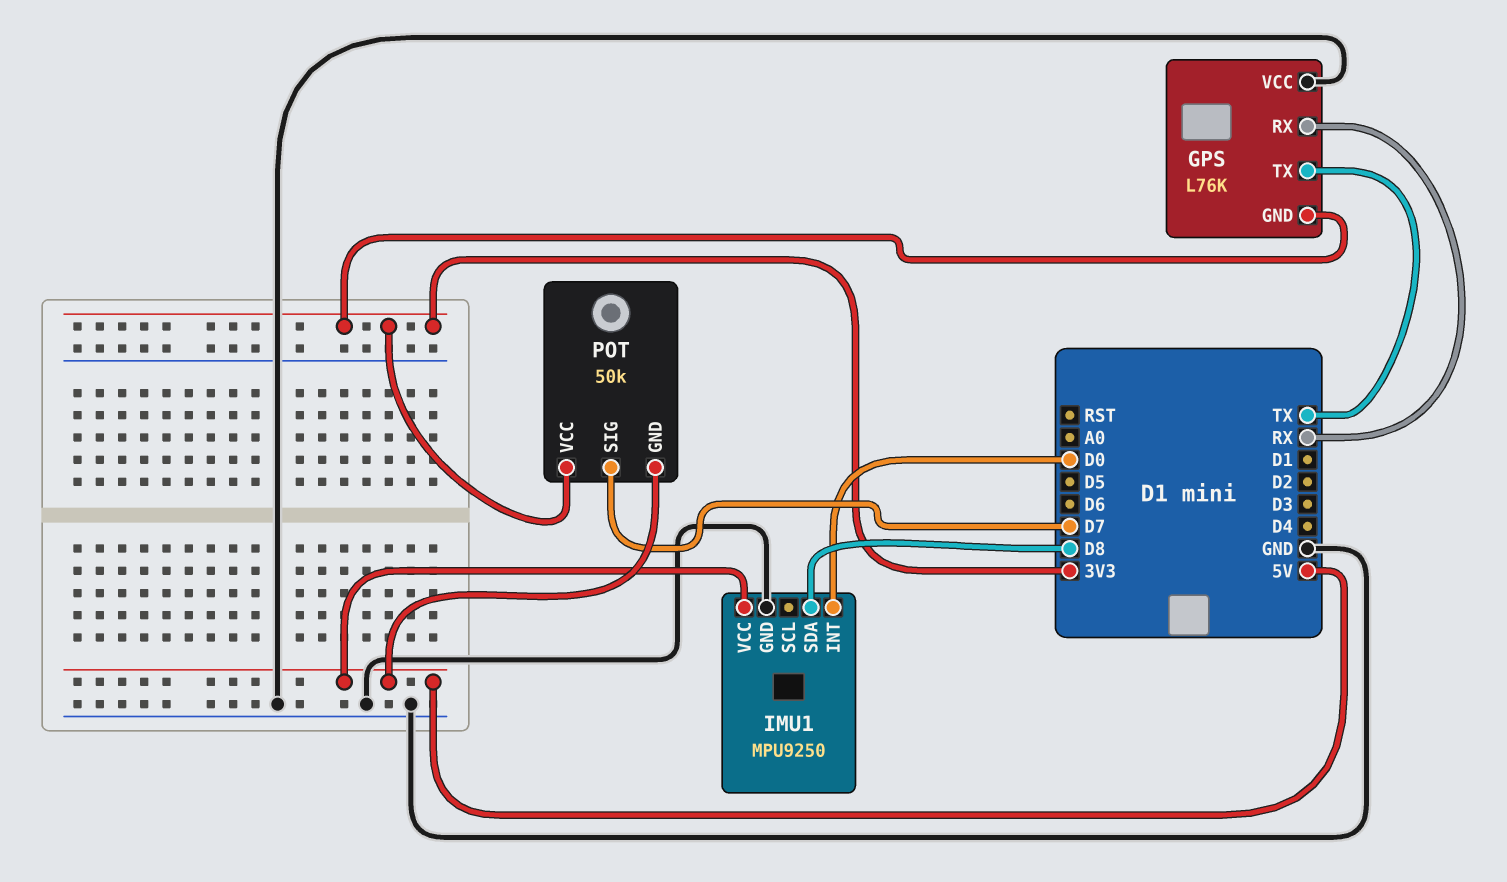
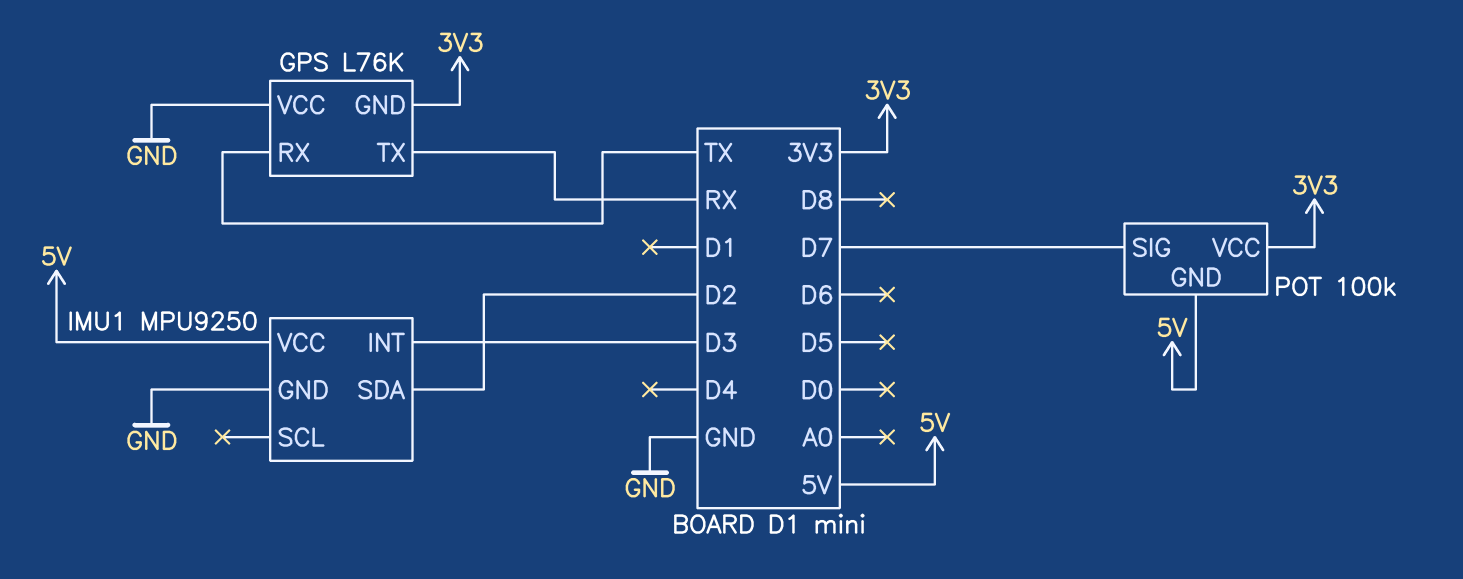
GPS pin RX: RX -> TX
GPS pin TX: TX -> RX
IMU1 pin INT: D0 -> D3
IMU1 pin SDA: D8 -> D2
POT: 50k -> 100k

